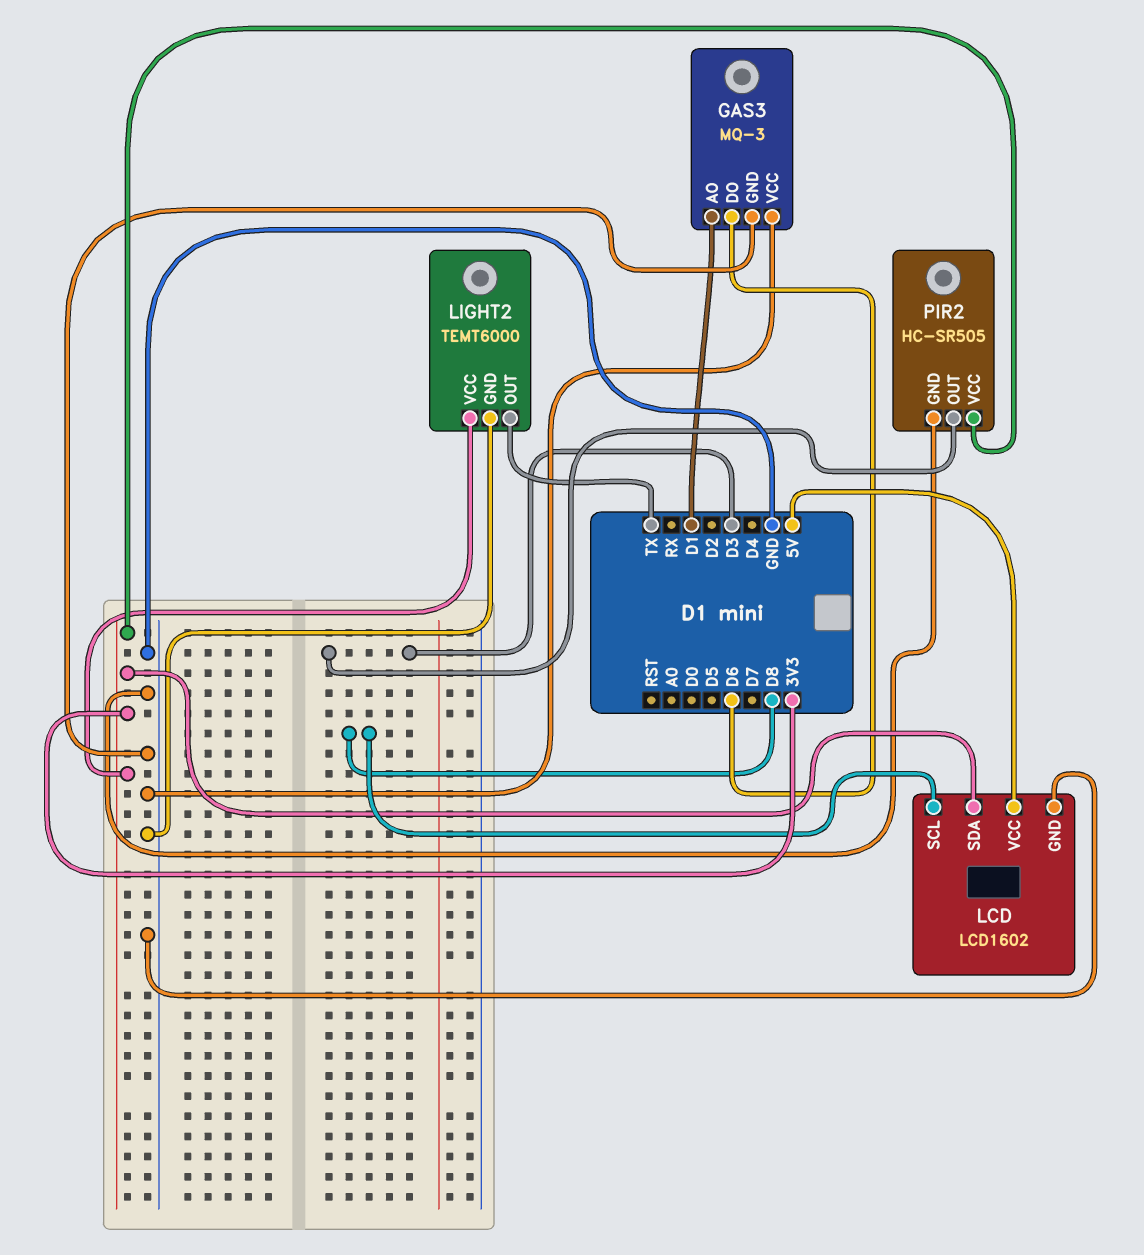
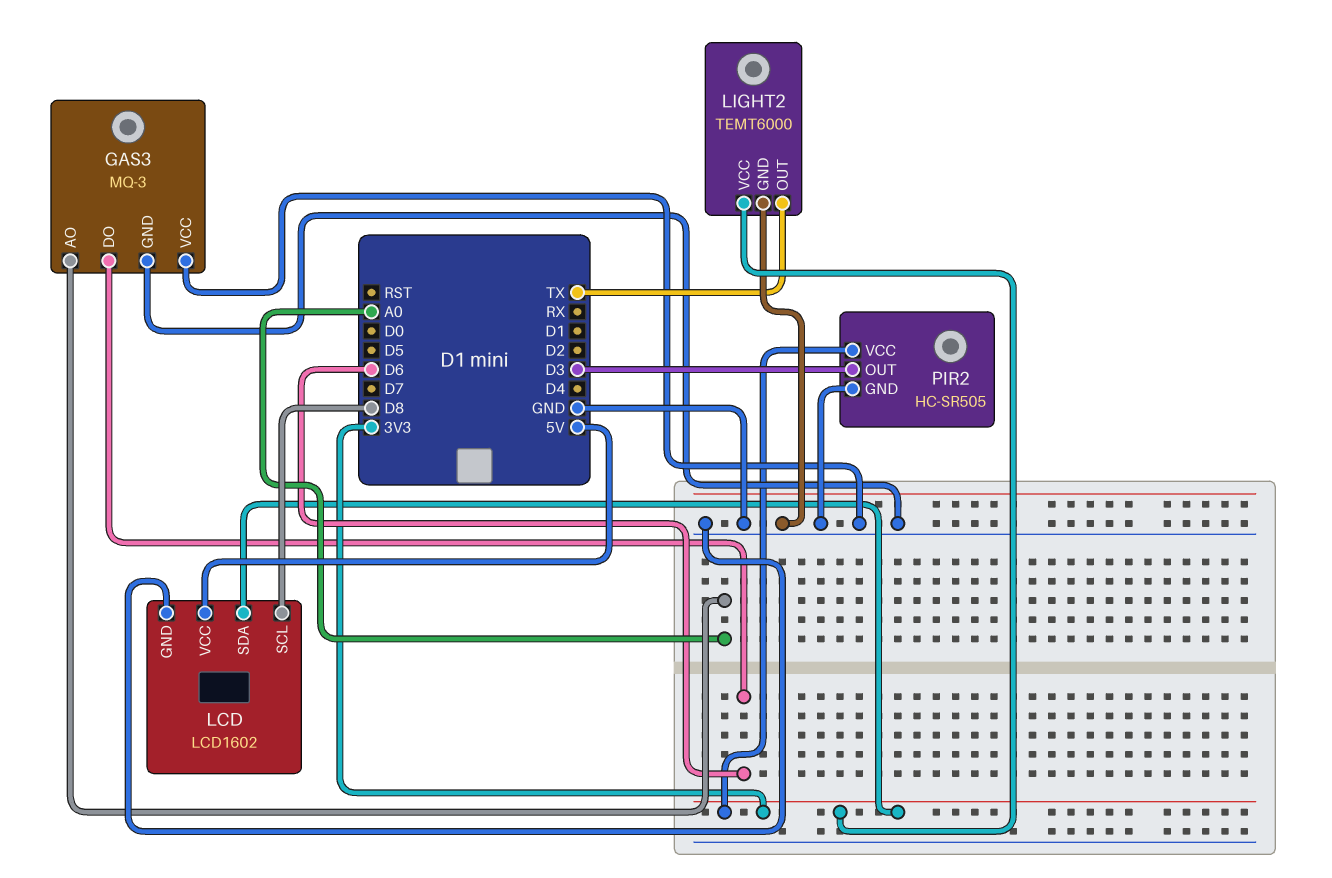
GAS3 pin AO: D1 -> A0

